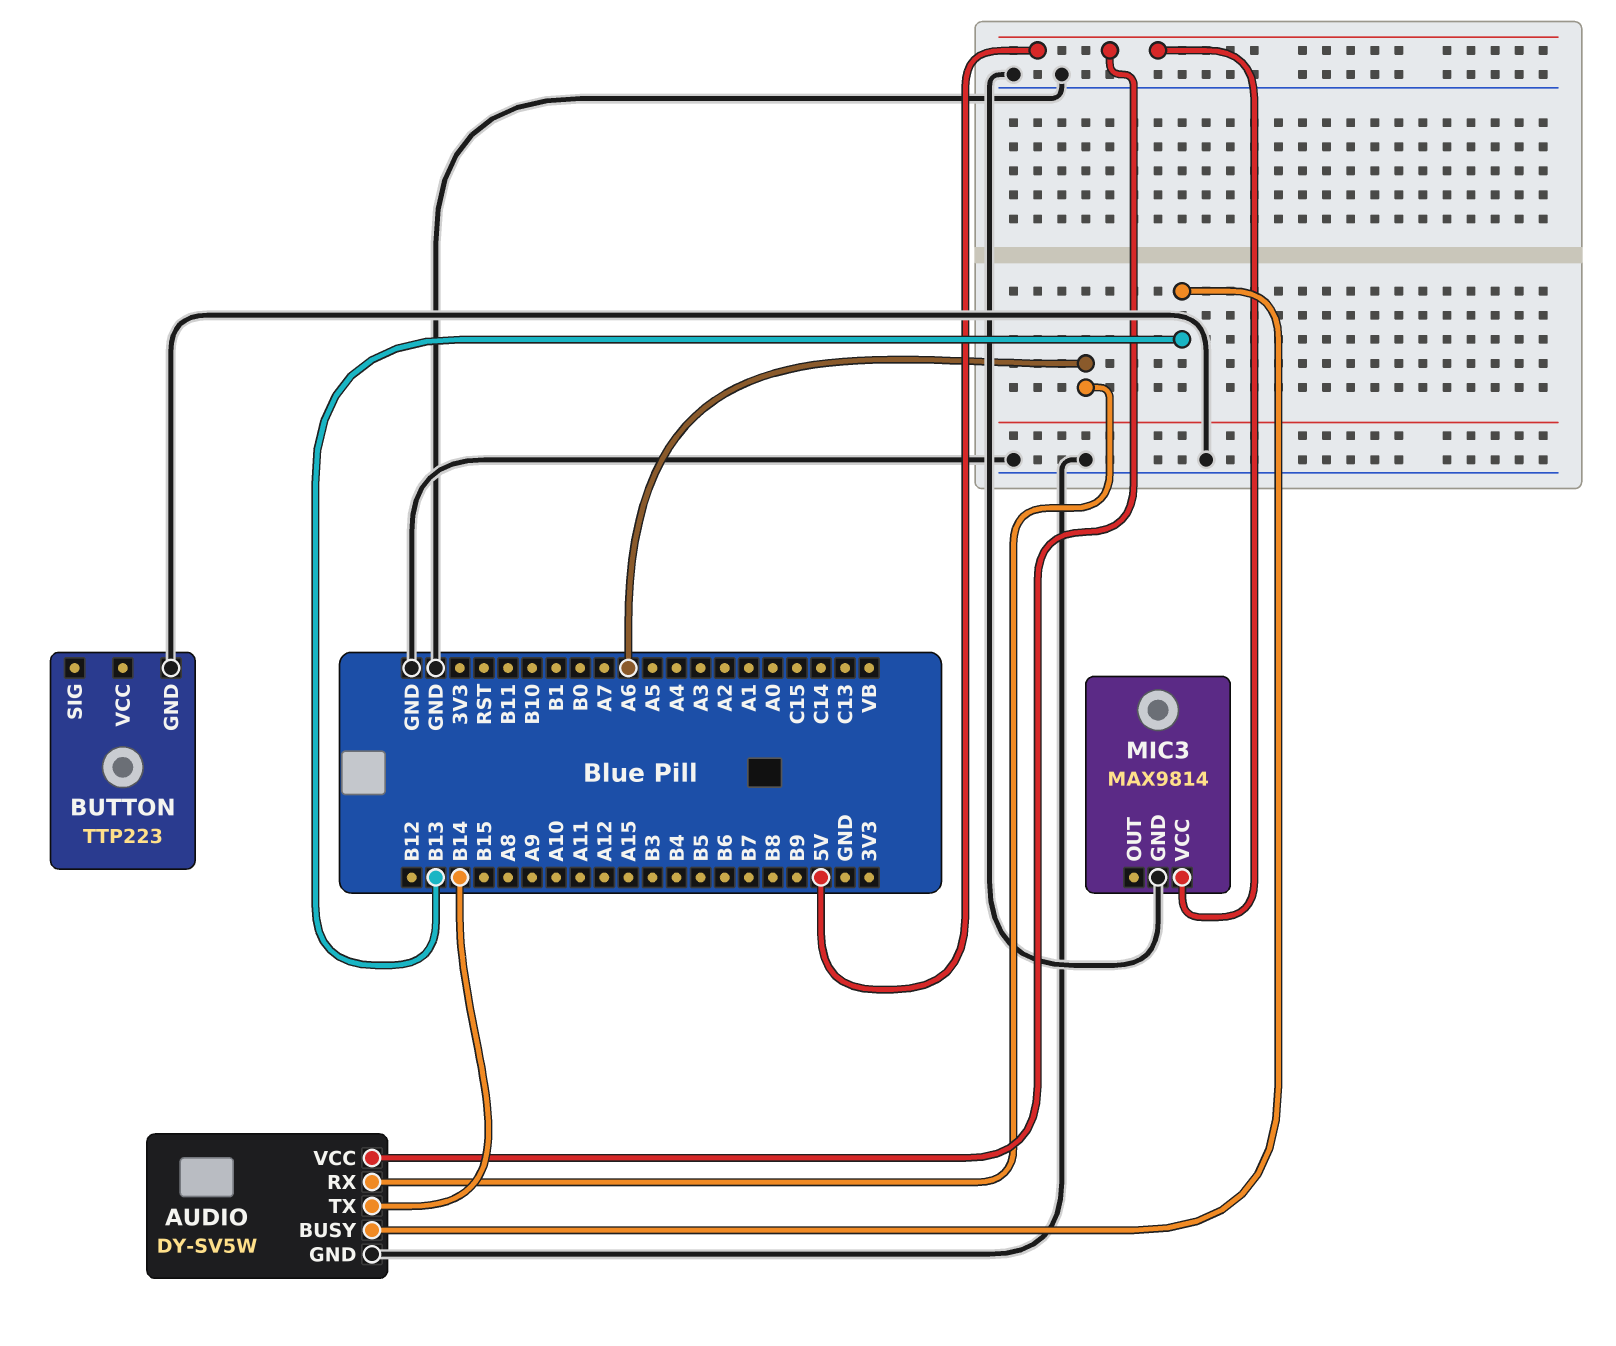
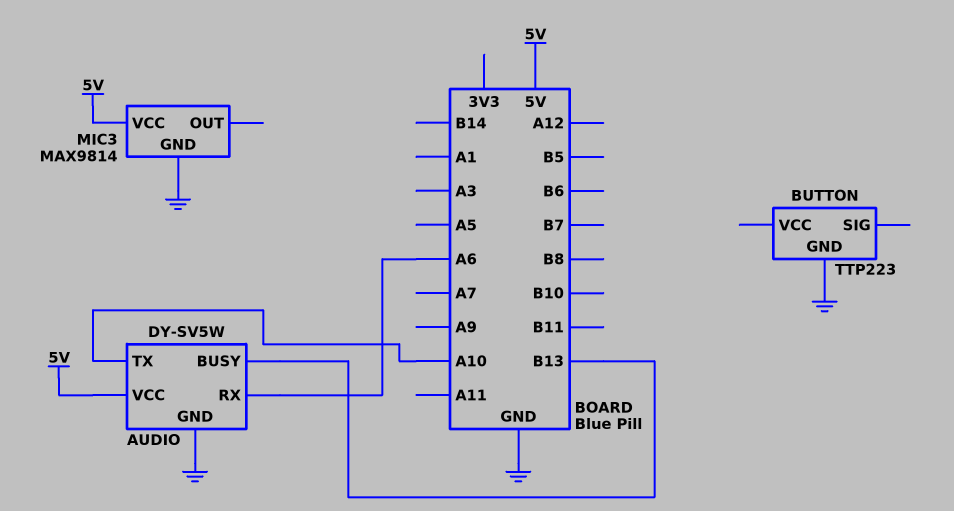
AUDIO pin TX: B14 -> A10

